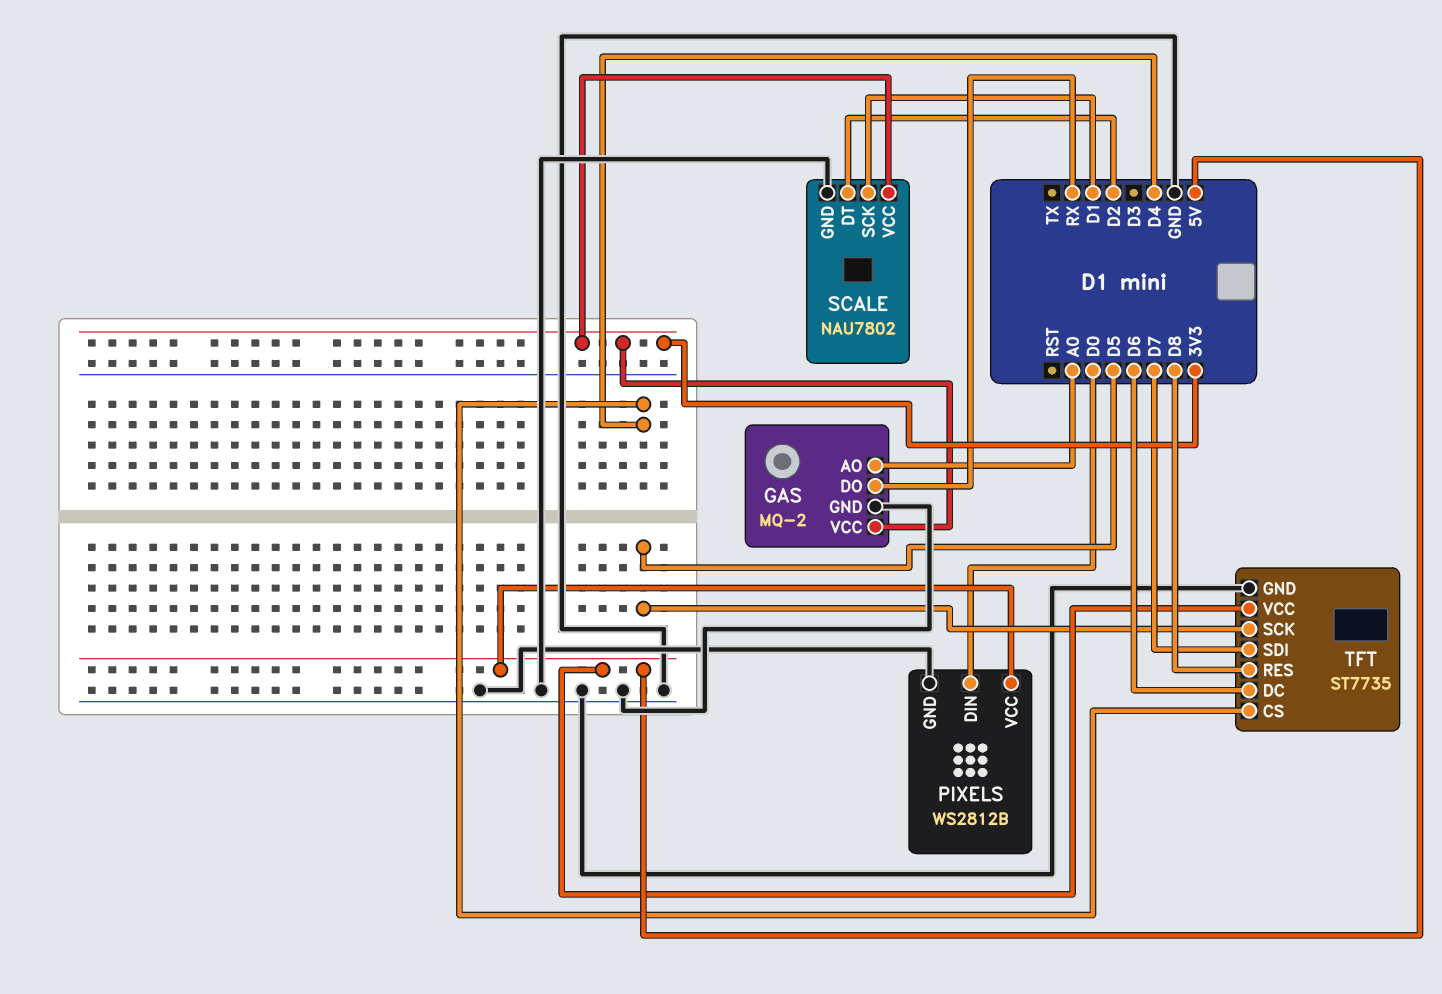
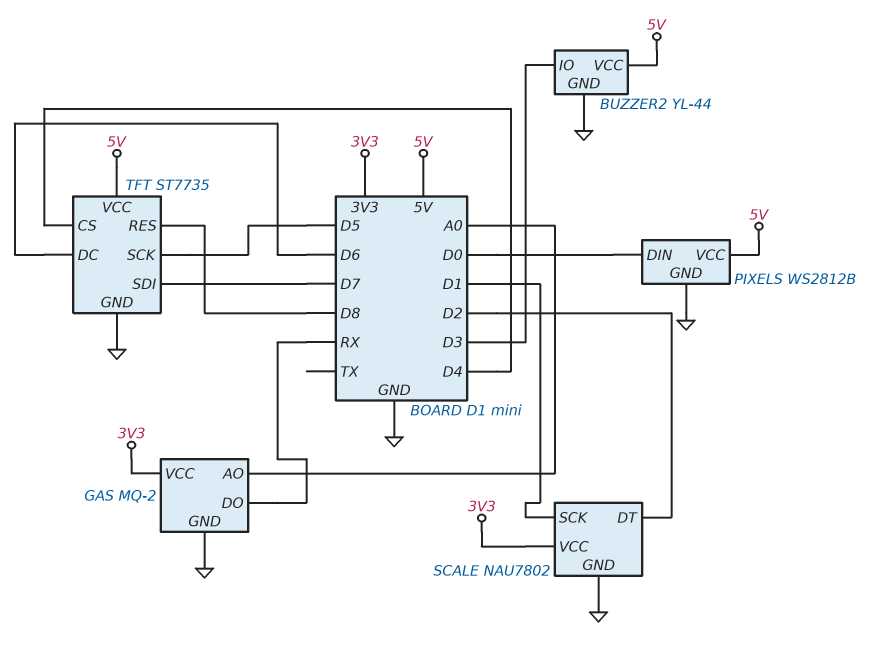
BUZZER2: none -> YL-44
BUZZER2 pin GND: none -> GND
BUZZER2 pin IO: none -> D3
BUZZER2 pin VCC: none -> 5V

